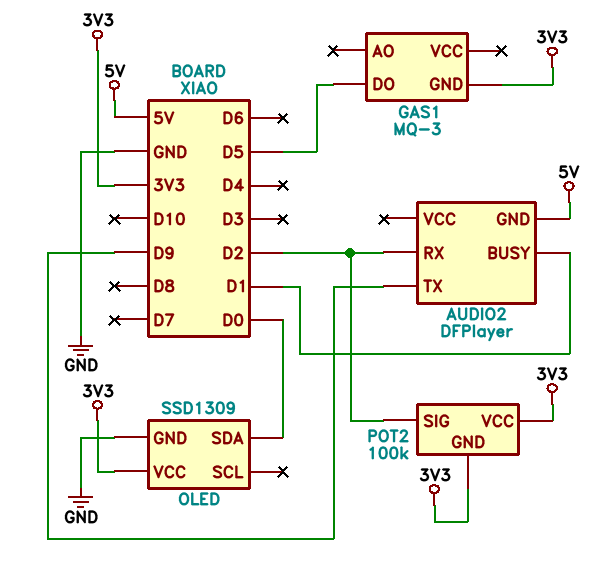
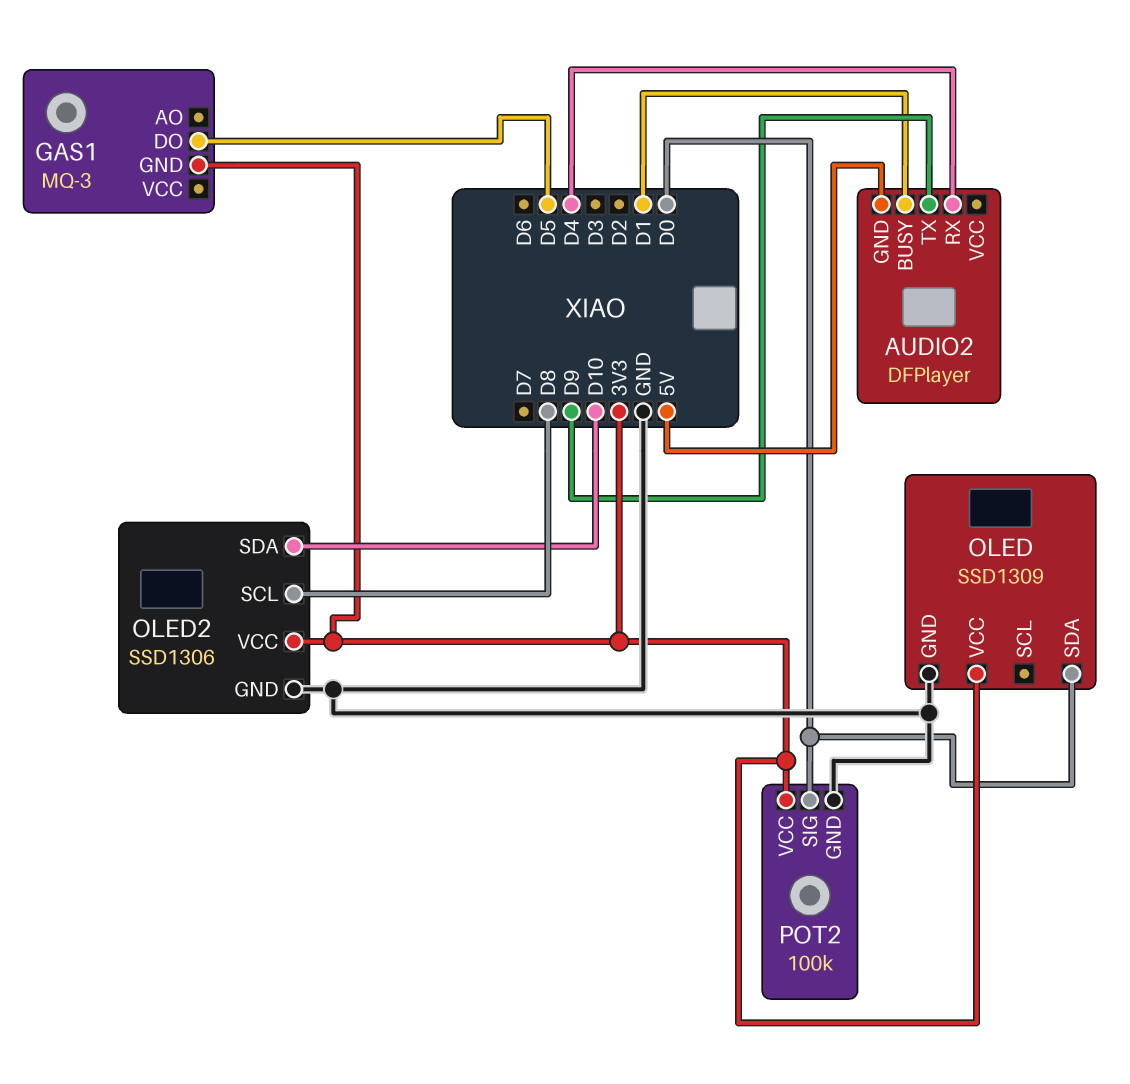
AUDIO2 pin RX: D2 -> D4
OLED2: none -> SSD1306
OLED2 pin GND: none -> GND
OLED2 pin SCL: none -> D8
OLED2 pin SDA: none -> D10
OLED2 pin VCC: none -> 3V3
POT2 pin GND: 3V3 -> GND
POT2 pin SIG: D2 -> D0

